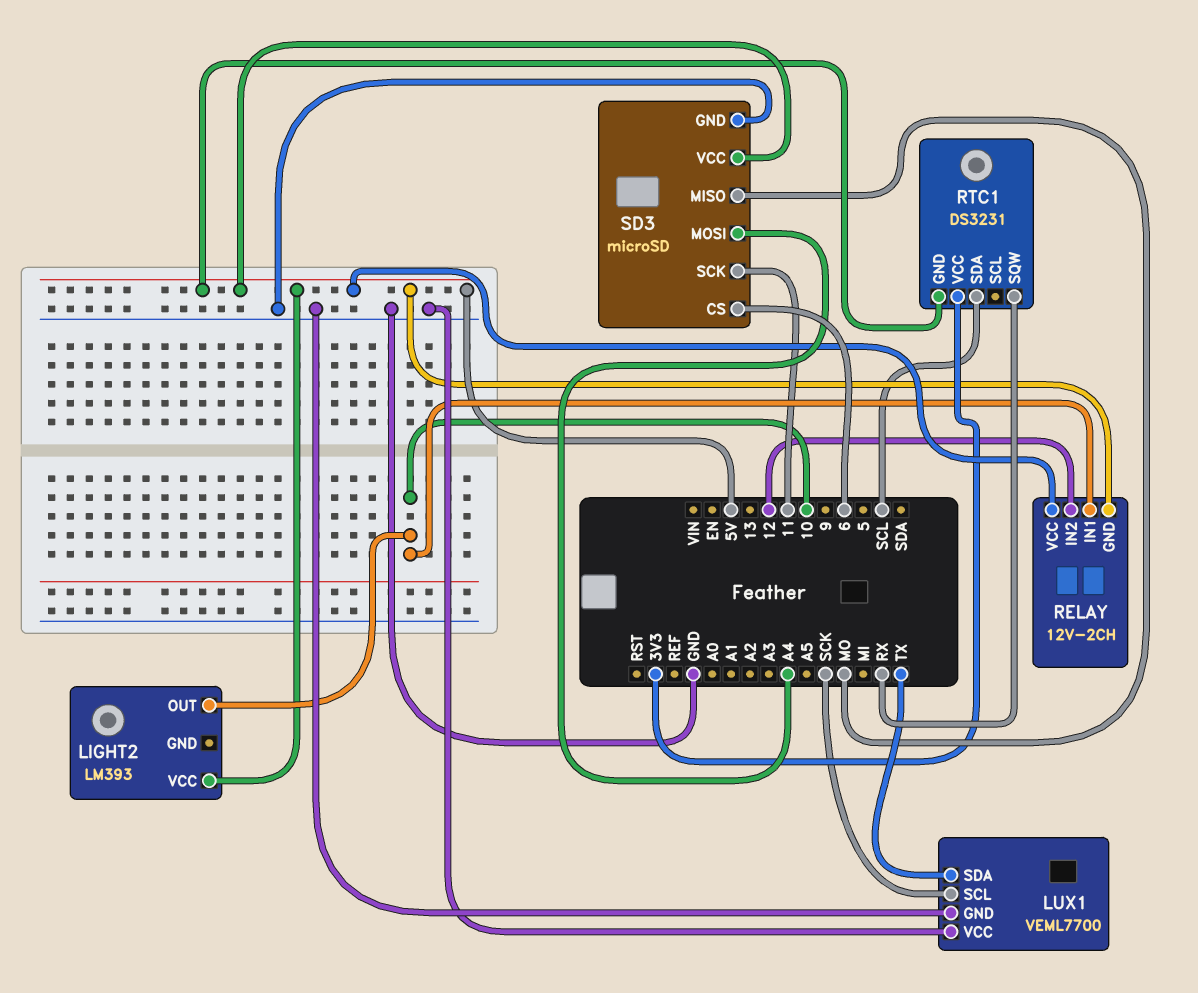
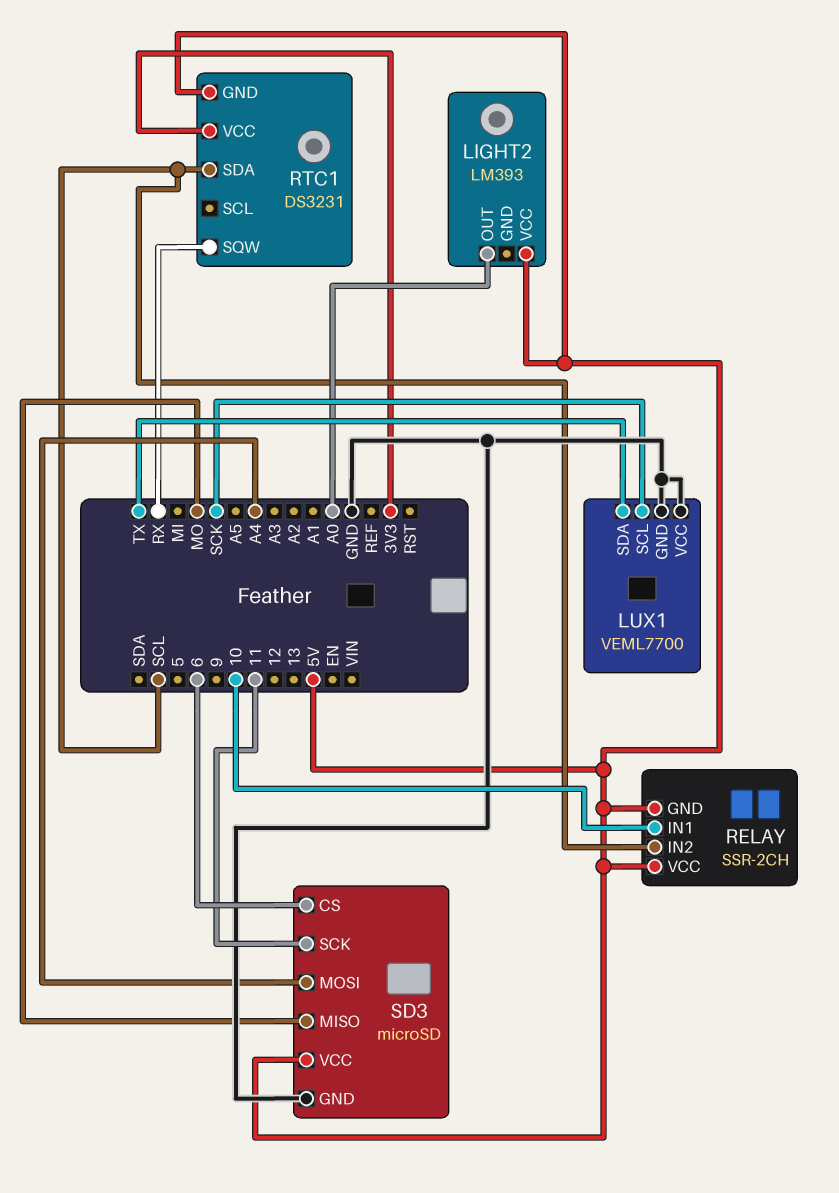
LIGHT2 pin OUT: 10 -> A0
RELAY: 12V-2CH -> SSR-2CH
RELAY pin IN2: 12 -> SCL

